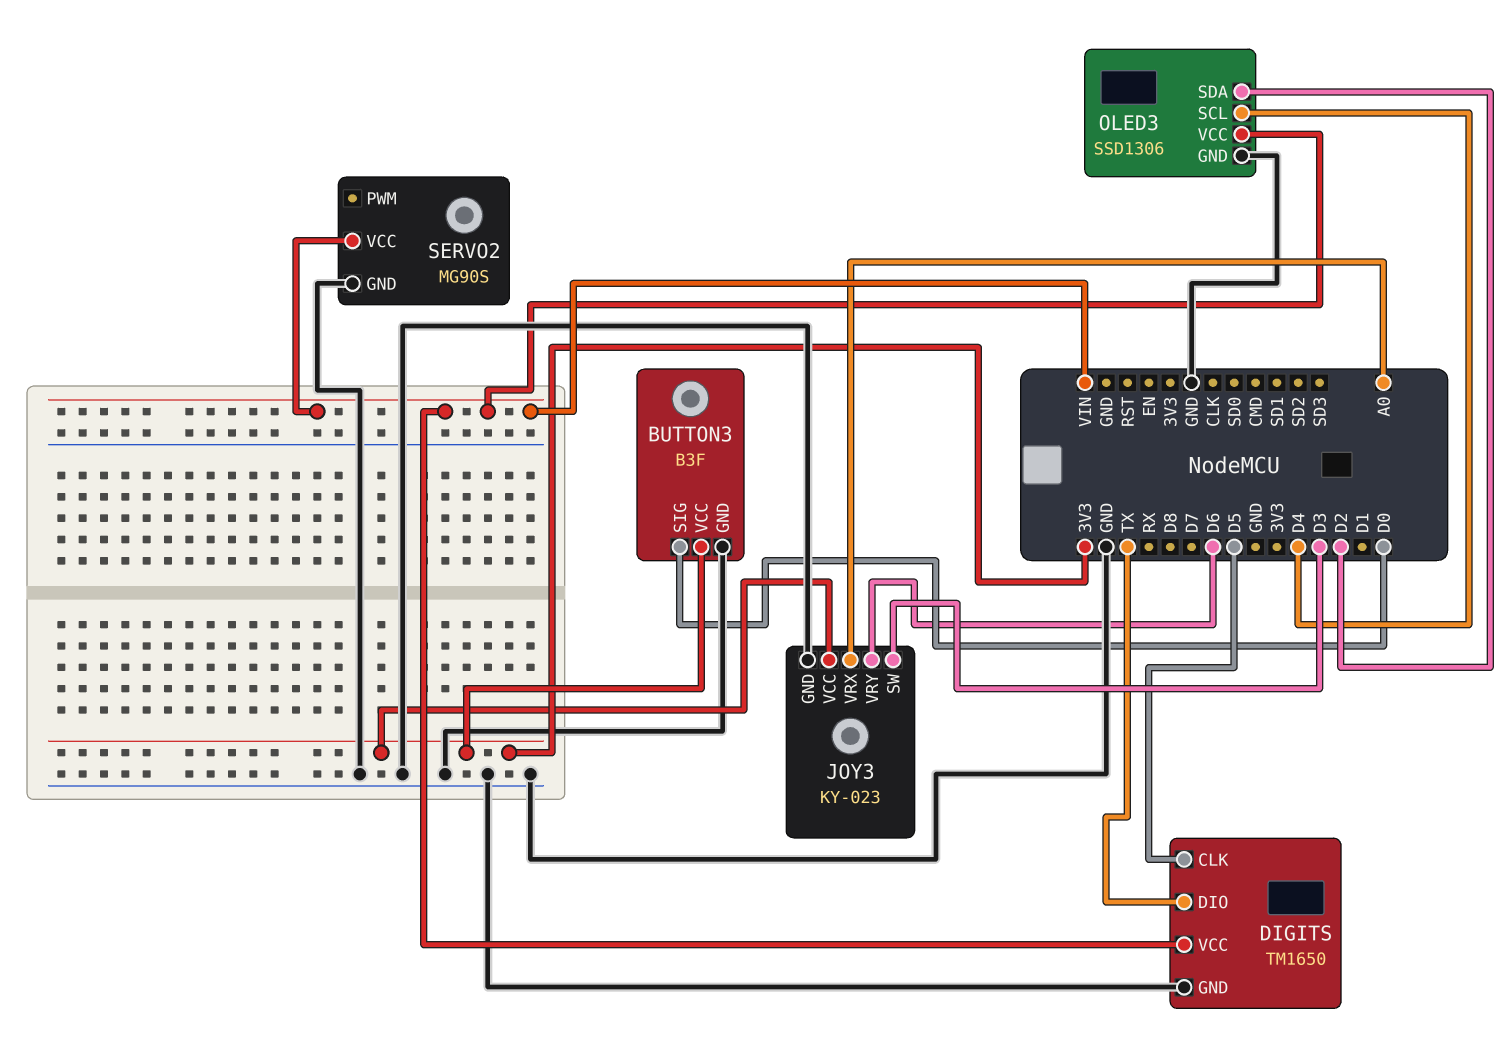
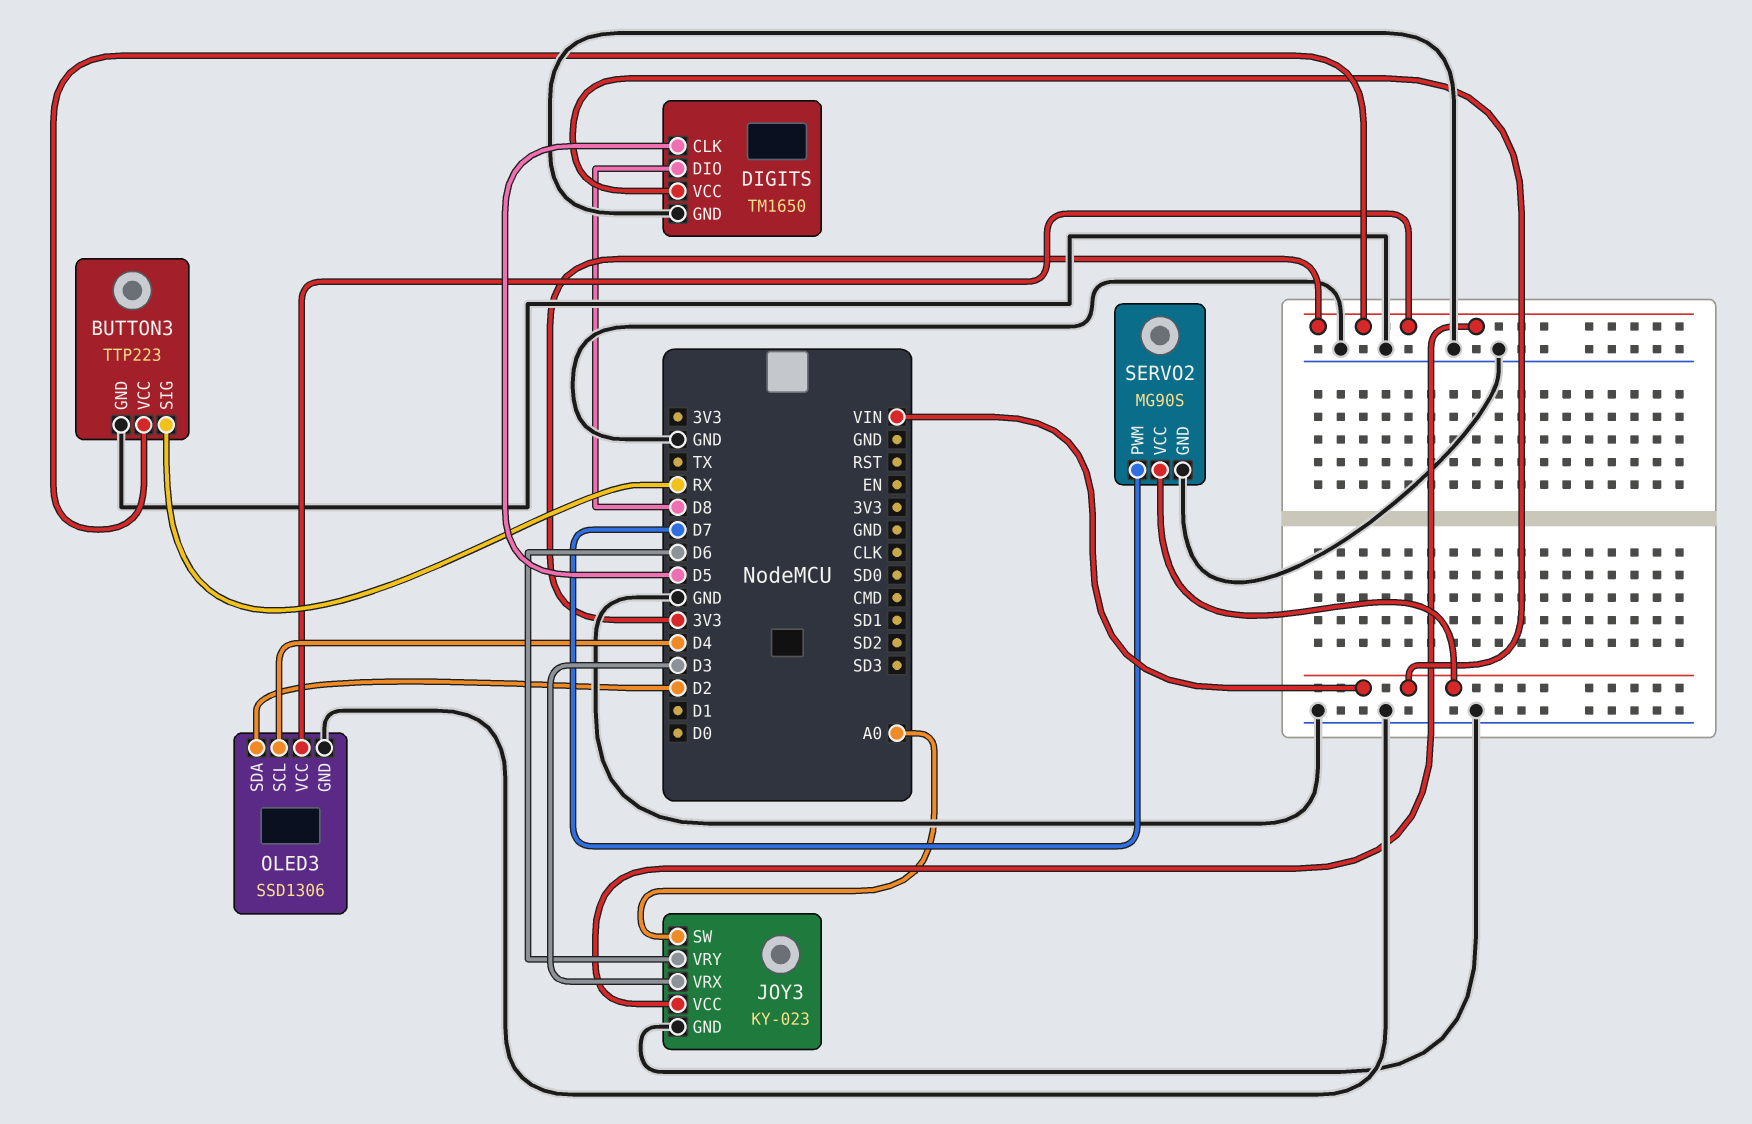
BUTTON3: B3F -> TTP223
BUTTON3 pin SIG: D0 -> RX
DIGITS pin DIO: TX -> D8
JOY3 pin SW: D3 -> A0
JOY3 pin VRX: A0 -> D3
OLED3 pin VCC: VIN -> 3V3
SERVO2 pin PWM: none -> D7

